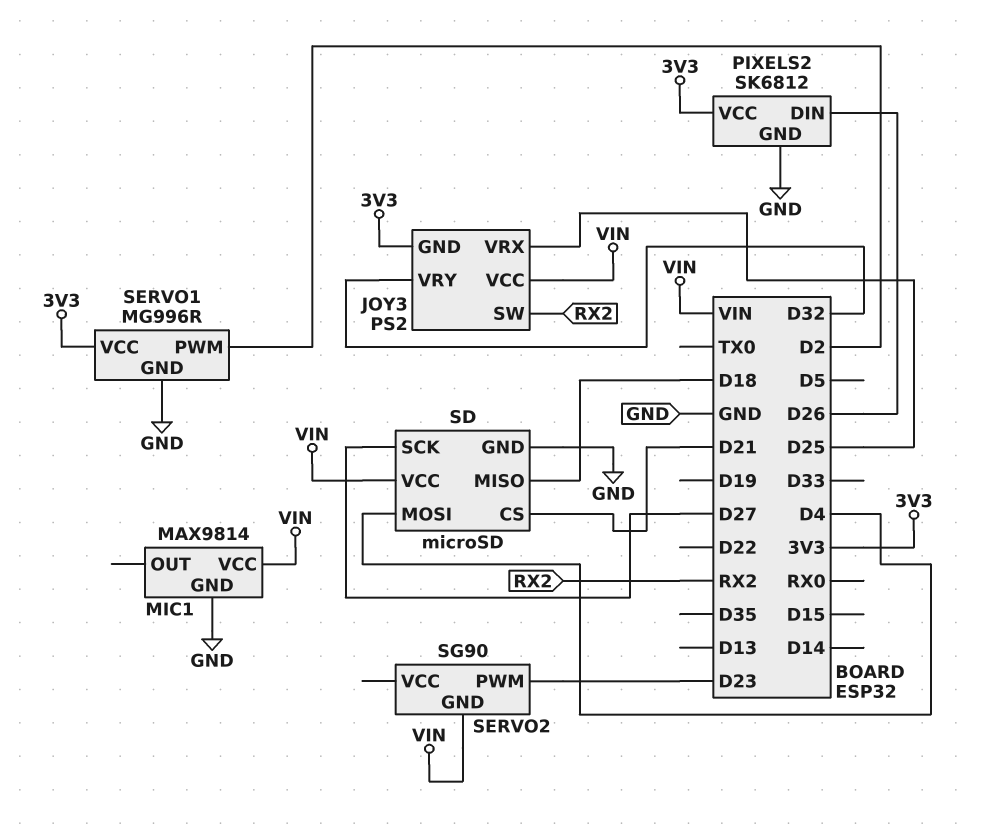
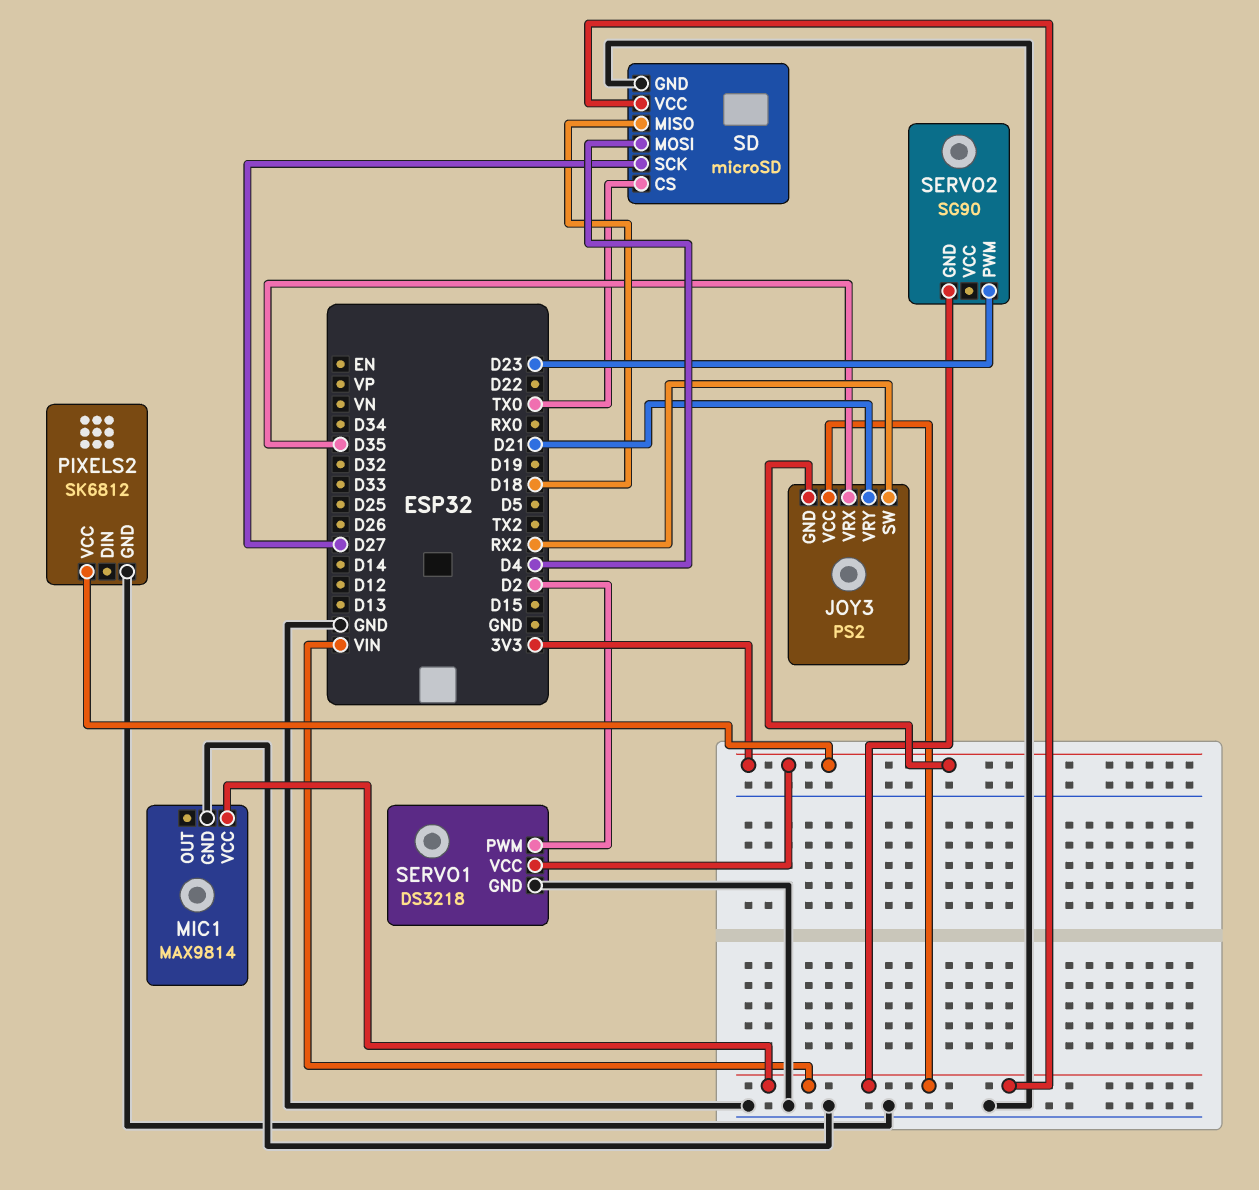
JOY3 pin VRX: D25 -> D35
JOY3 pin VRY: D32 -> D21
PIXELS2 pin DIN: D26 -> none
SD pin CS: D21 -> TX0
SERVO1: MG996R -> DS3218

